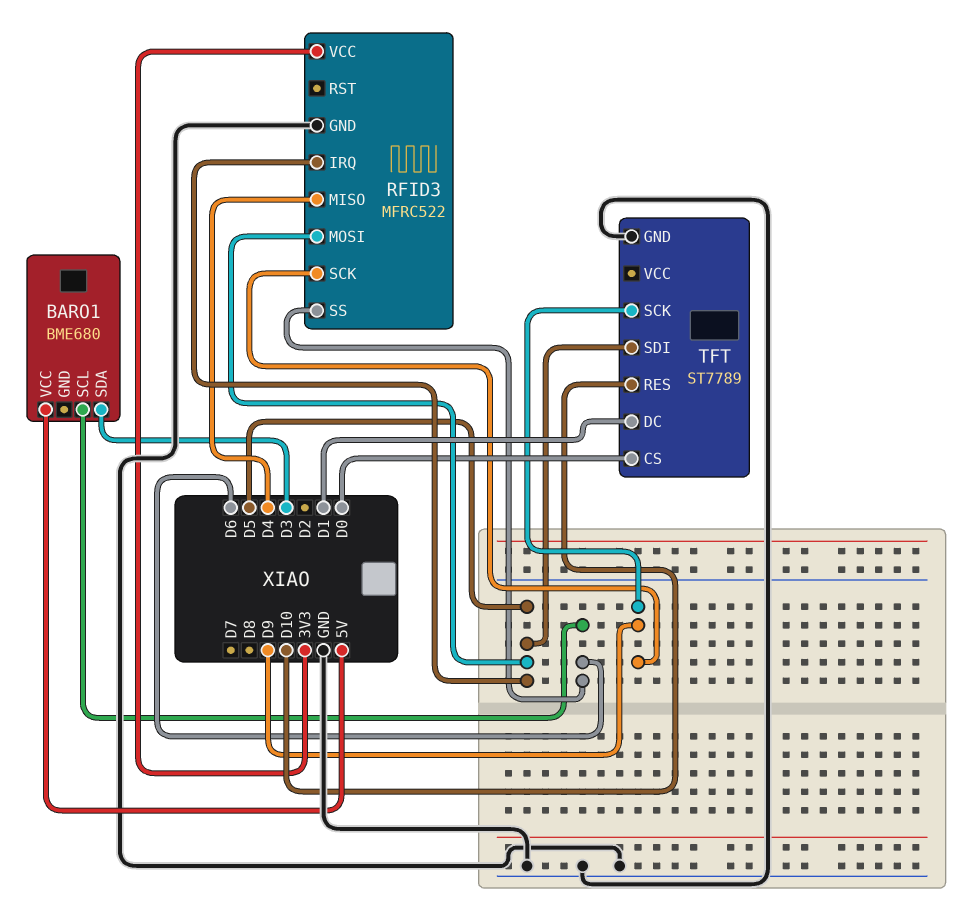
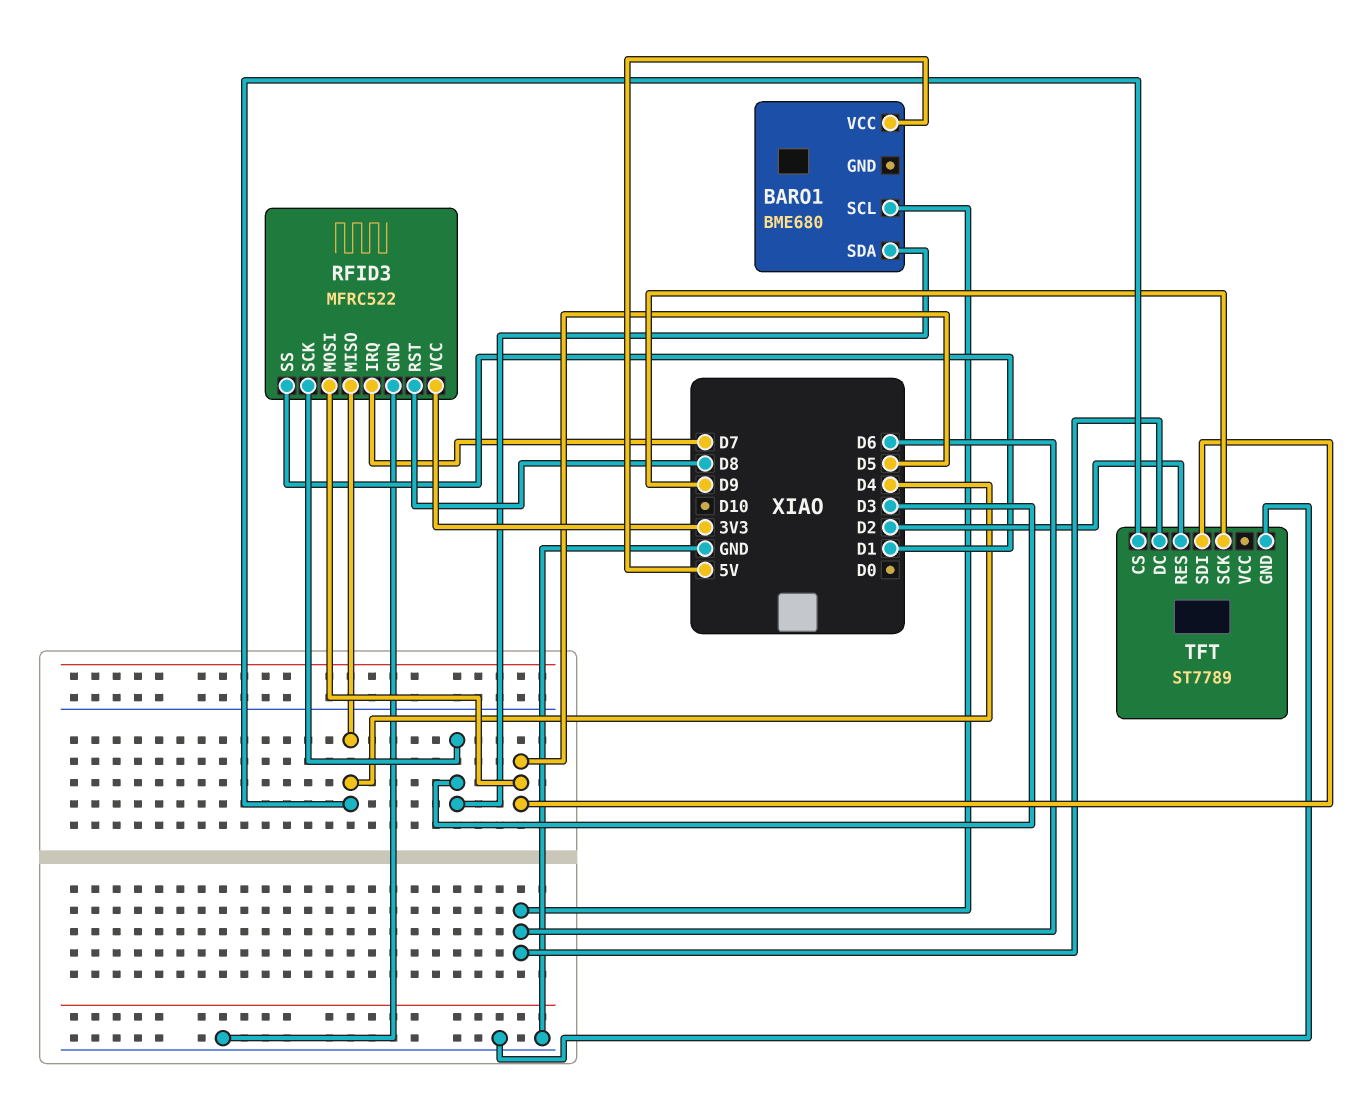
RFID3 pin IRQ: D5 -> D7
RFID3 pin RST: none -> D8
RFID3 pin SCK: D9 -> D3
RFID3 pin SS: D6 -> D1
TFT pin CS: D0 -> D4
TFT pin DC: D1 -> D6
TFT pin RES: D10 -> D2

